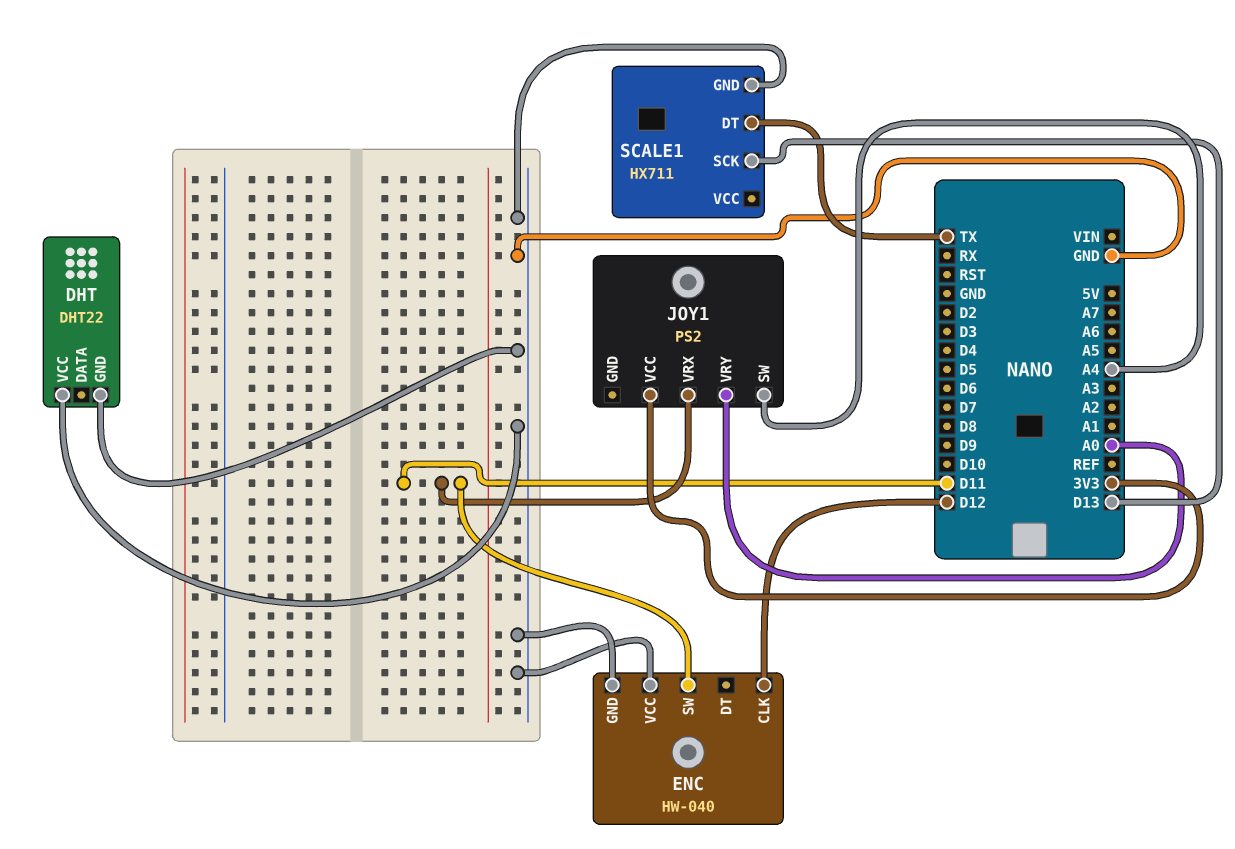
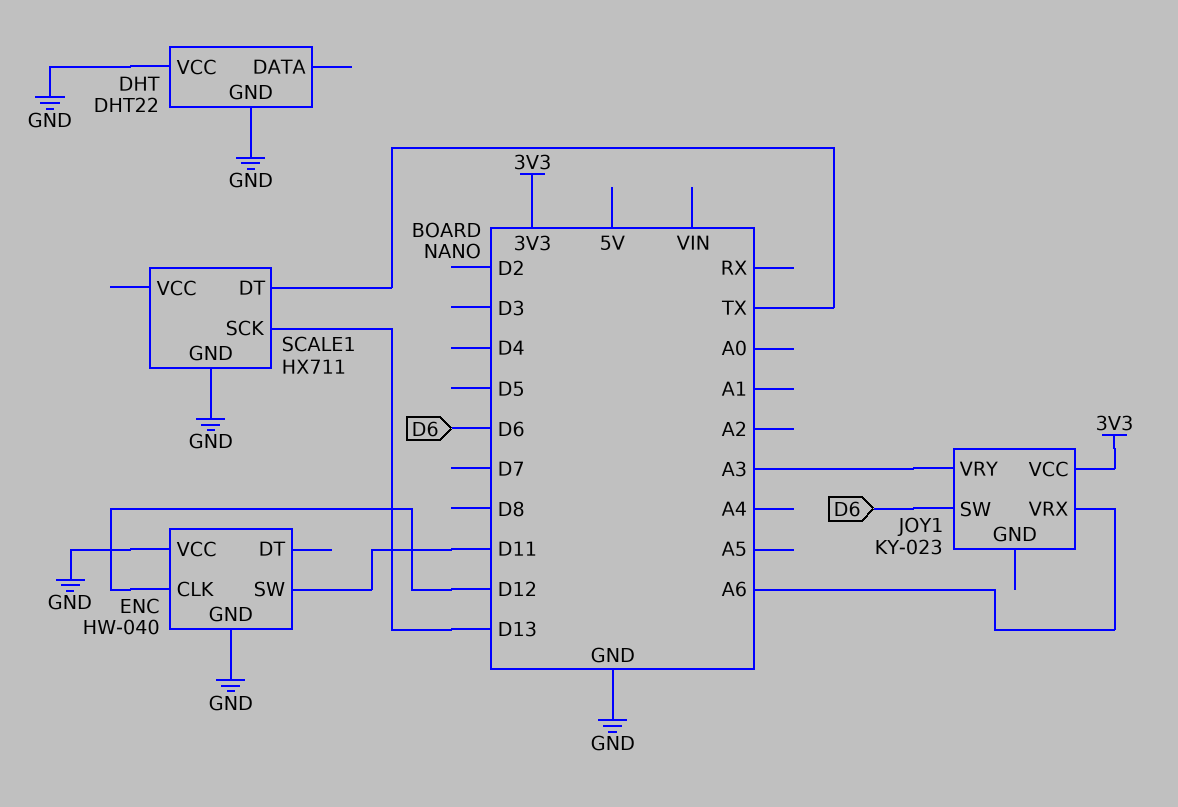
JOY1: PS2 -> KY-023
JOY1 pin SW: A4 -> D6
JOY1 pin VRX: D11 -> A6
JOY1 pin VRY: A0 -> A3

